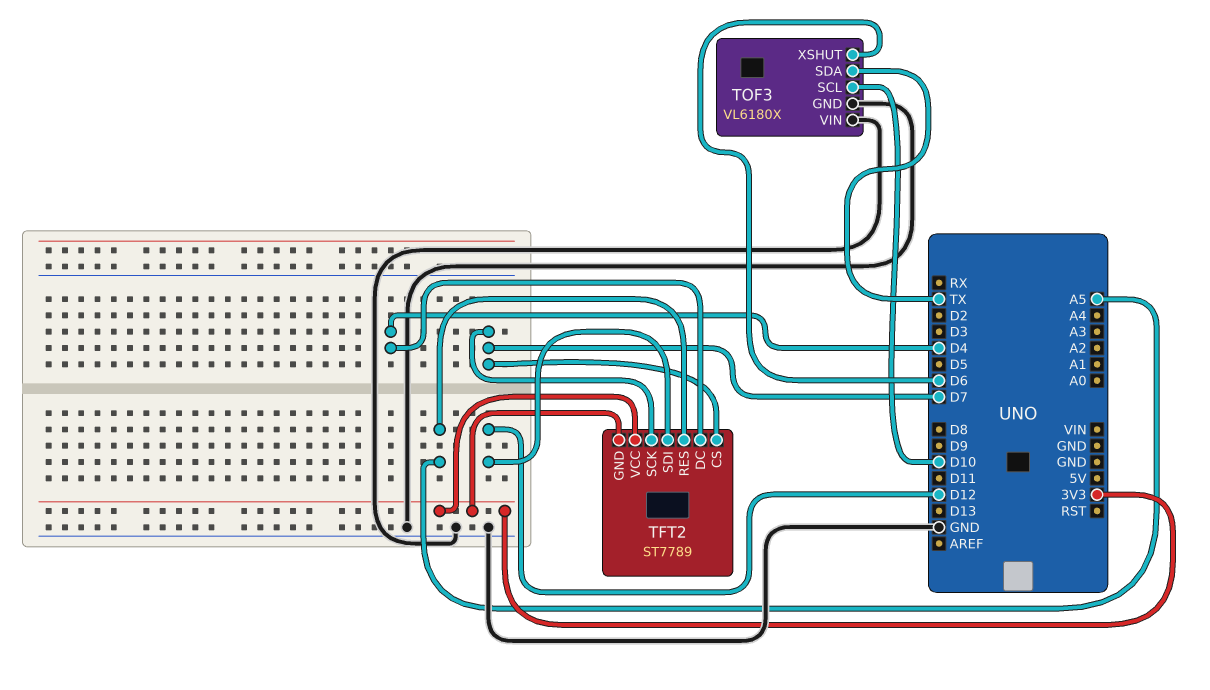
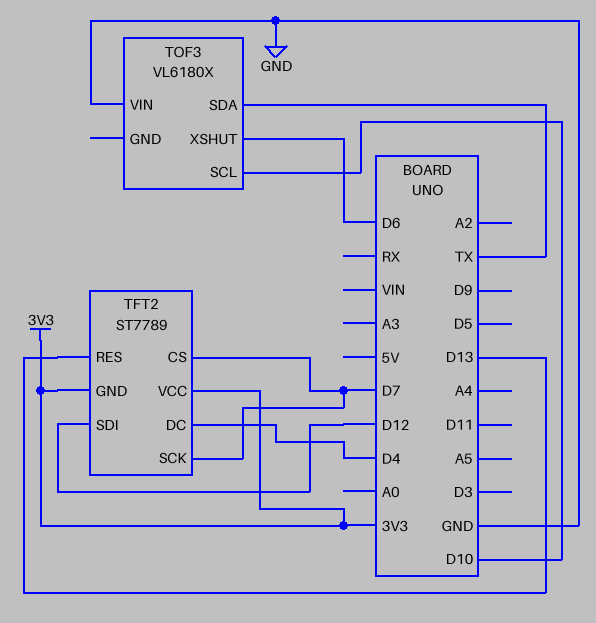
TFT2 pin RES: A5 -> D13
TOF3 pin GND: GND -> none

